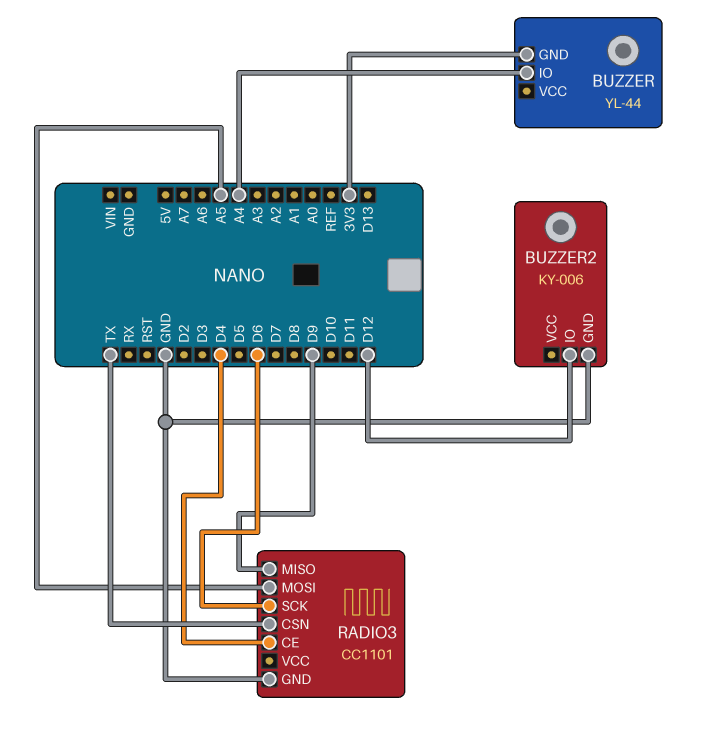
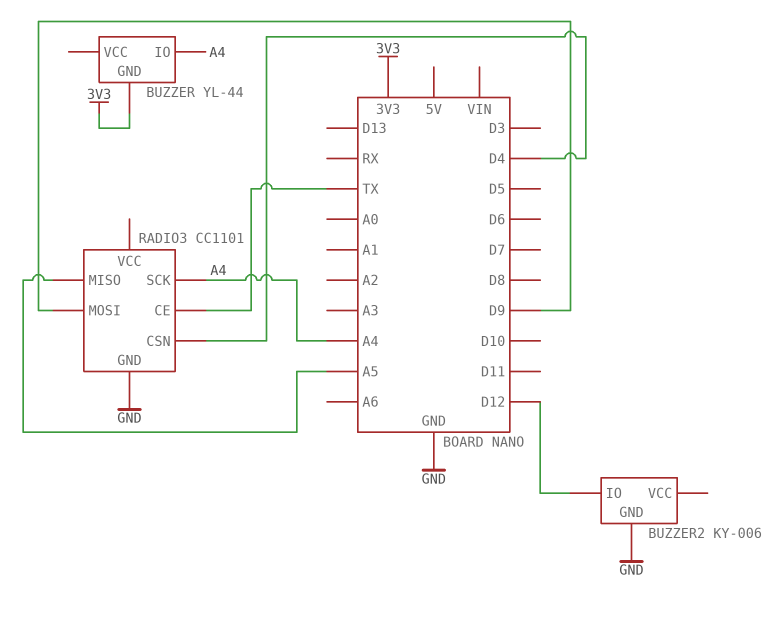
RADIO3 pin CE: D4 -> TX
RADIO3 pin CSN: TX -> D4
RADIO3 pin MISO: D9 -> A5
RADIO3 pin MOSI: A5 -> D9
RADIO3 pin SCK: D6 -> A4

